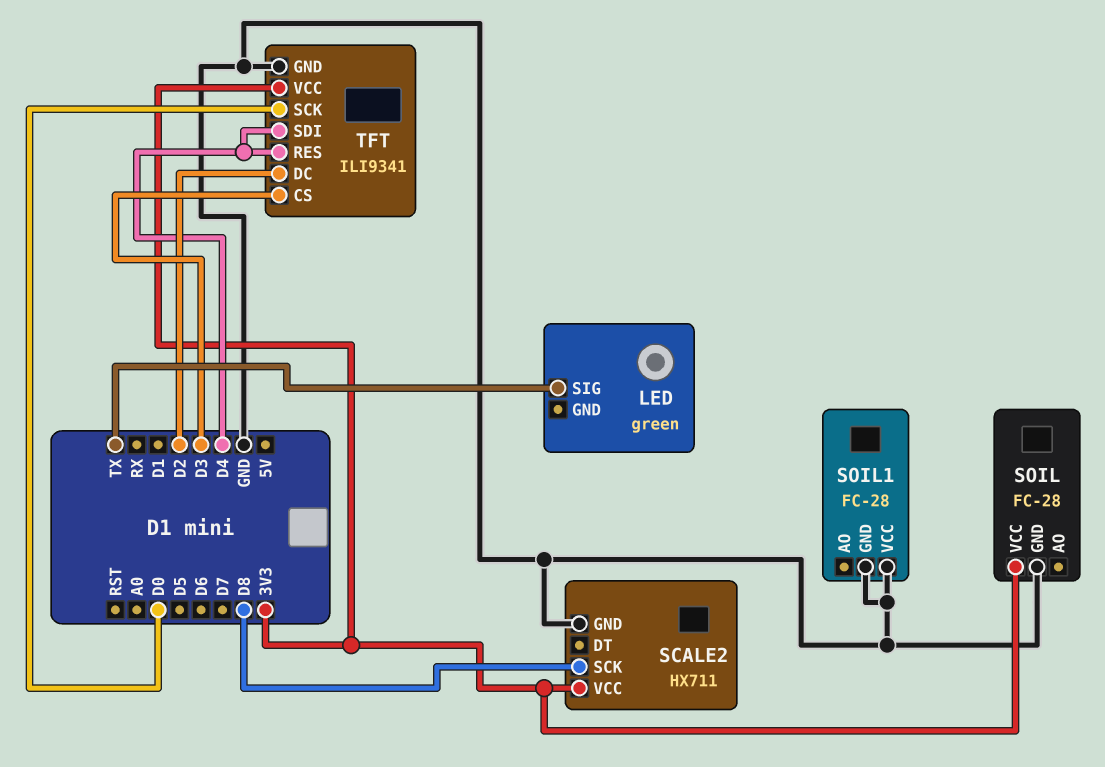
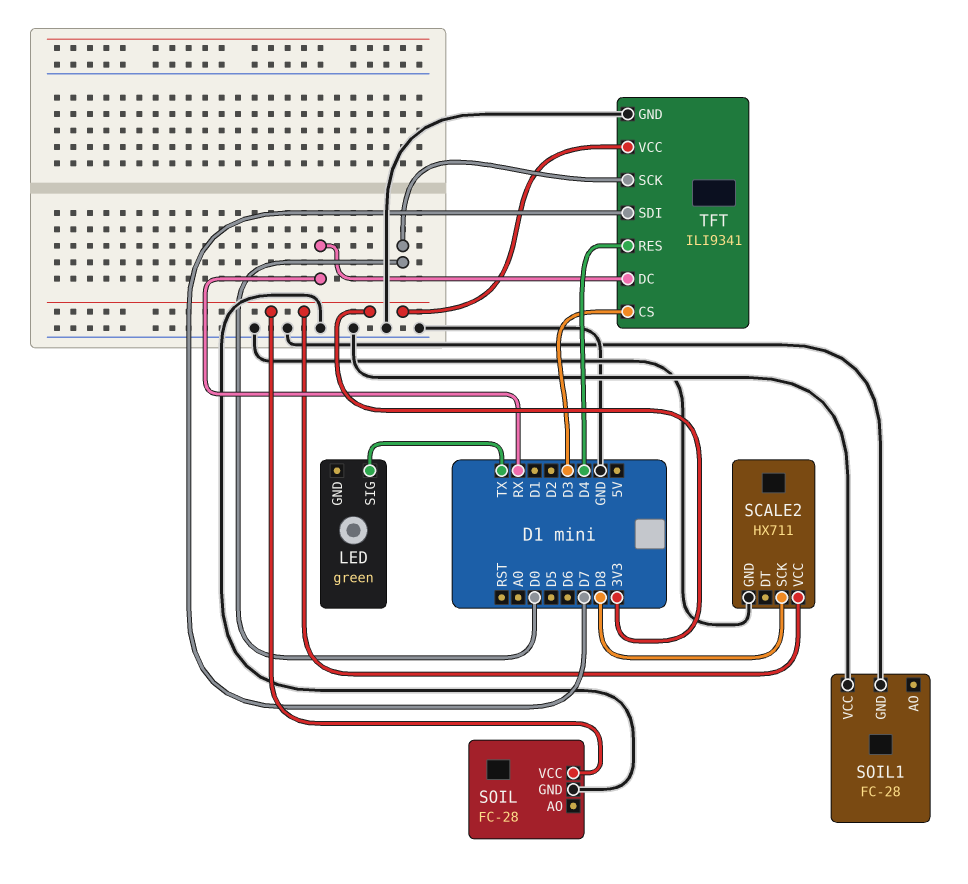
TFT pin DC: D2 -> RX
TFT pin SDI: D4 -> D7

